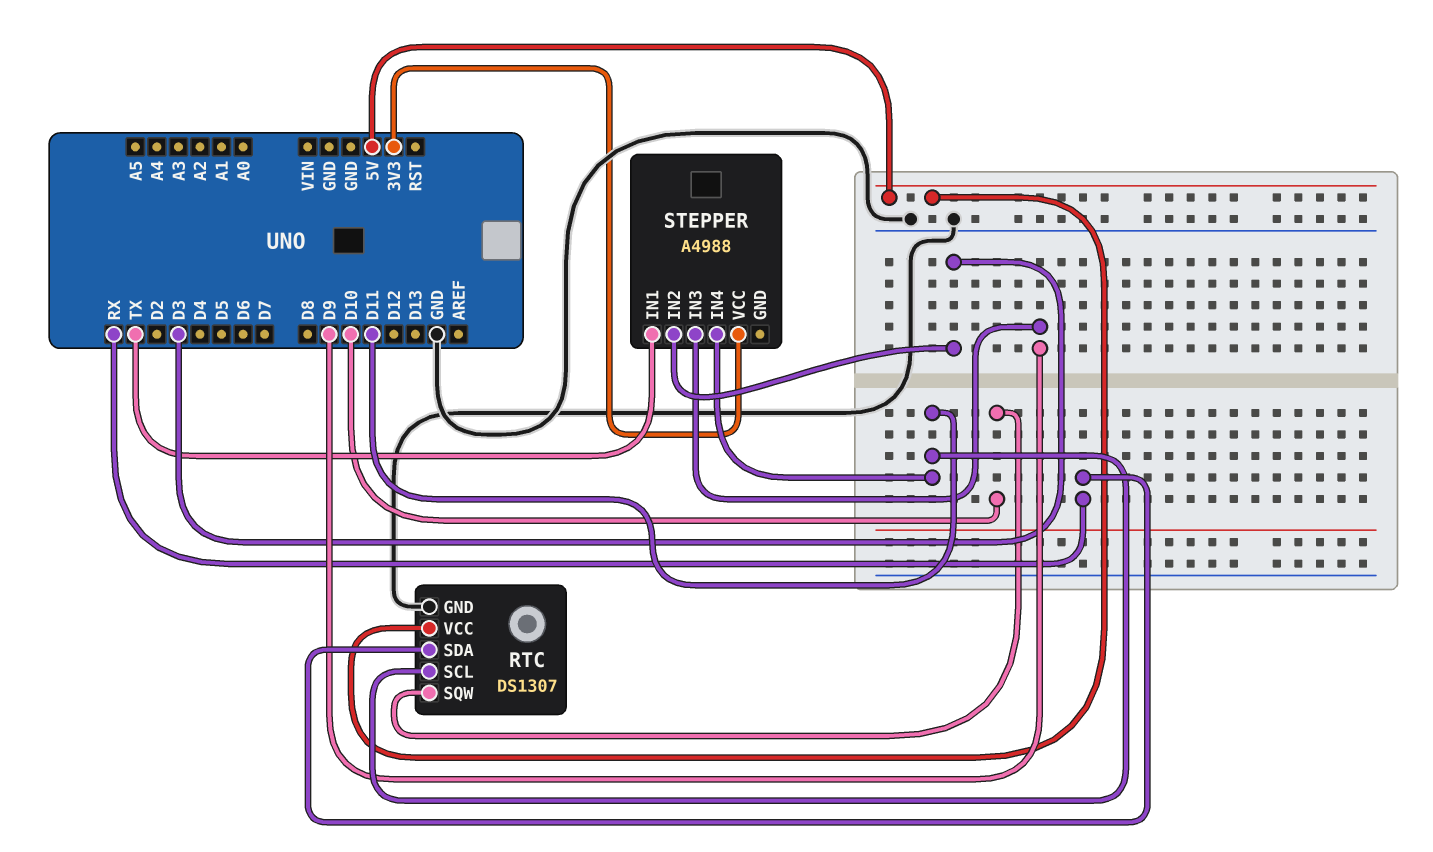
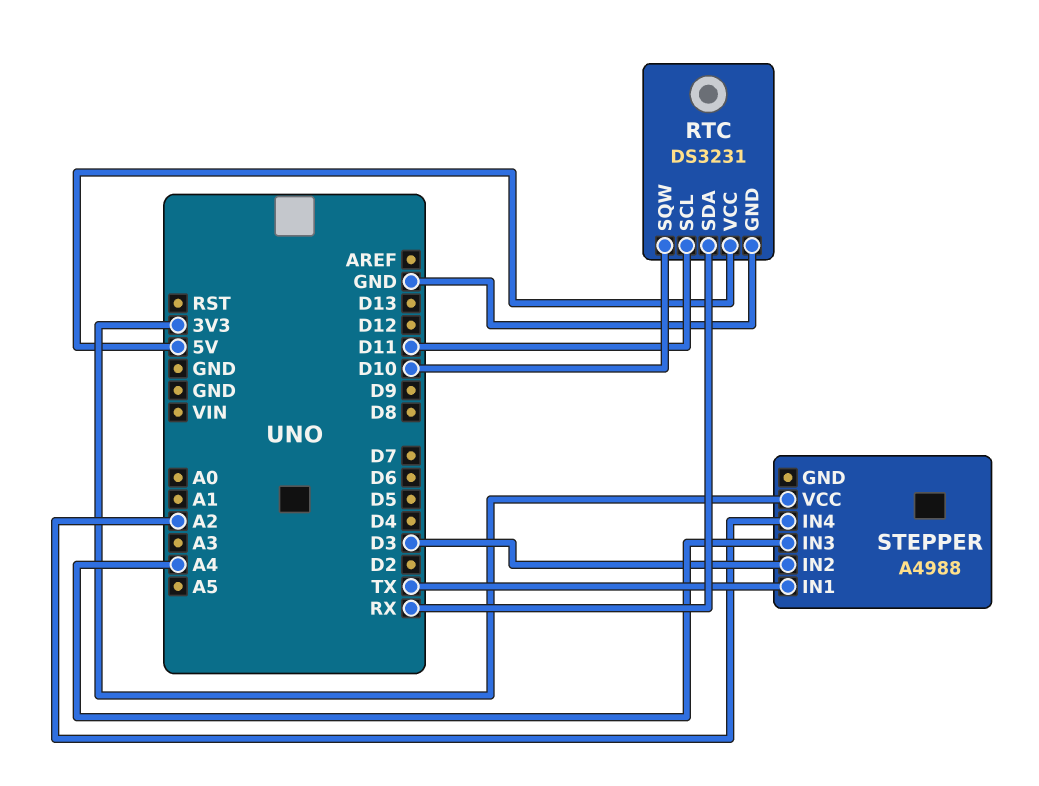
RTC: DS1307 -> DS3231
STEPPER pin IN3: D9 -> A4
STEPPER pin IN4: D11 -> A2

